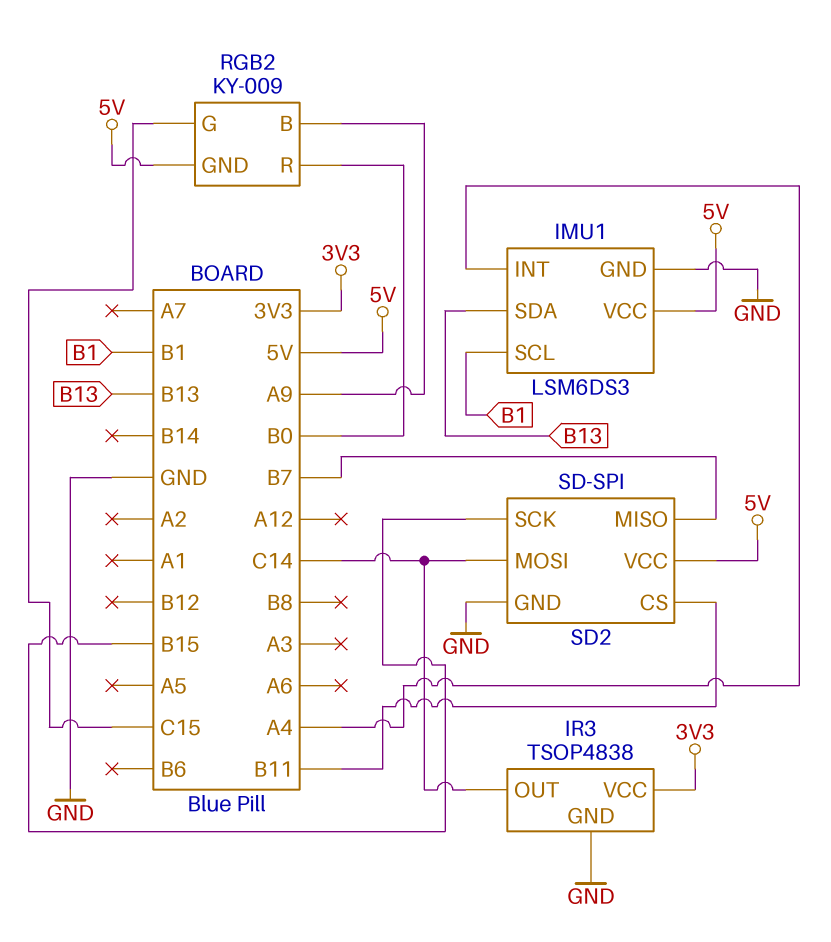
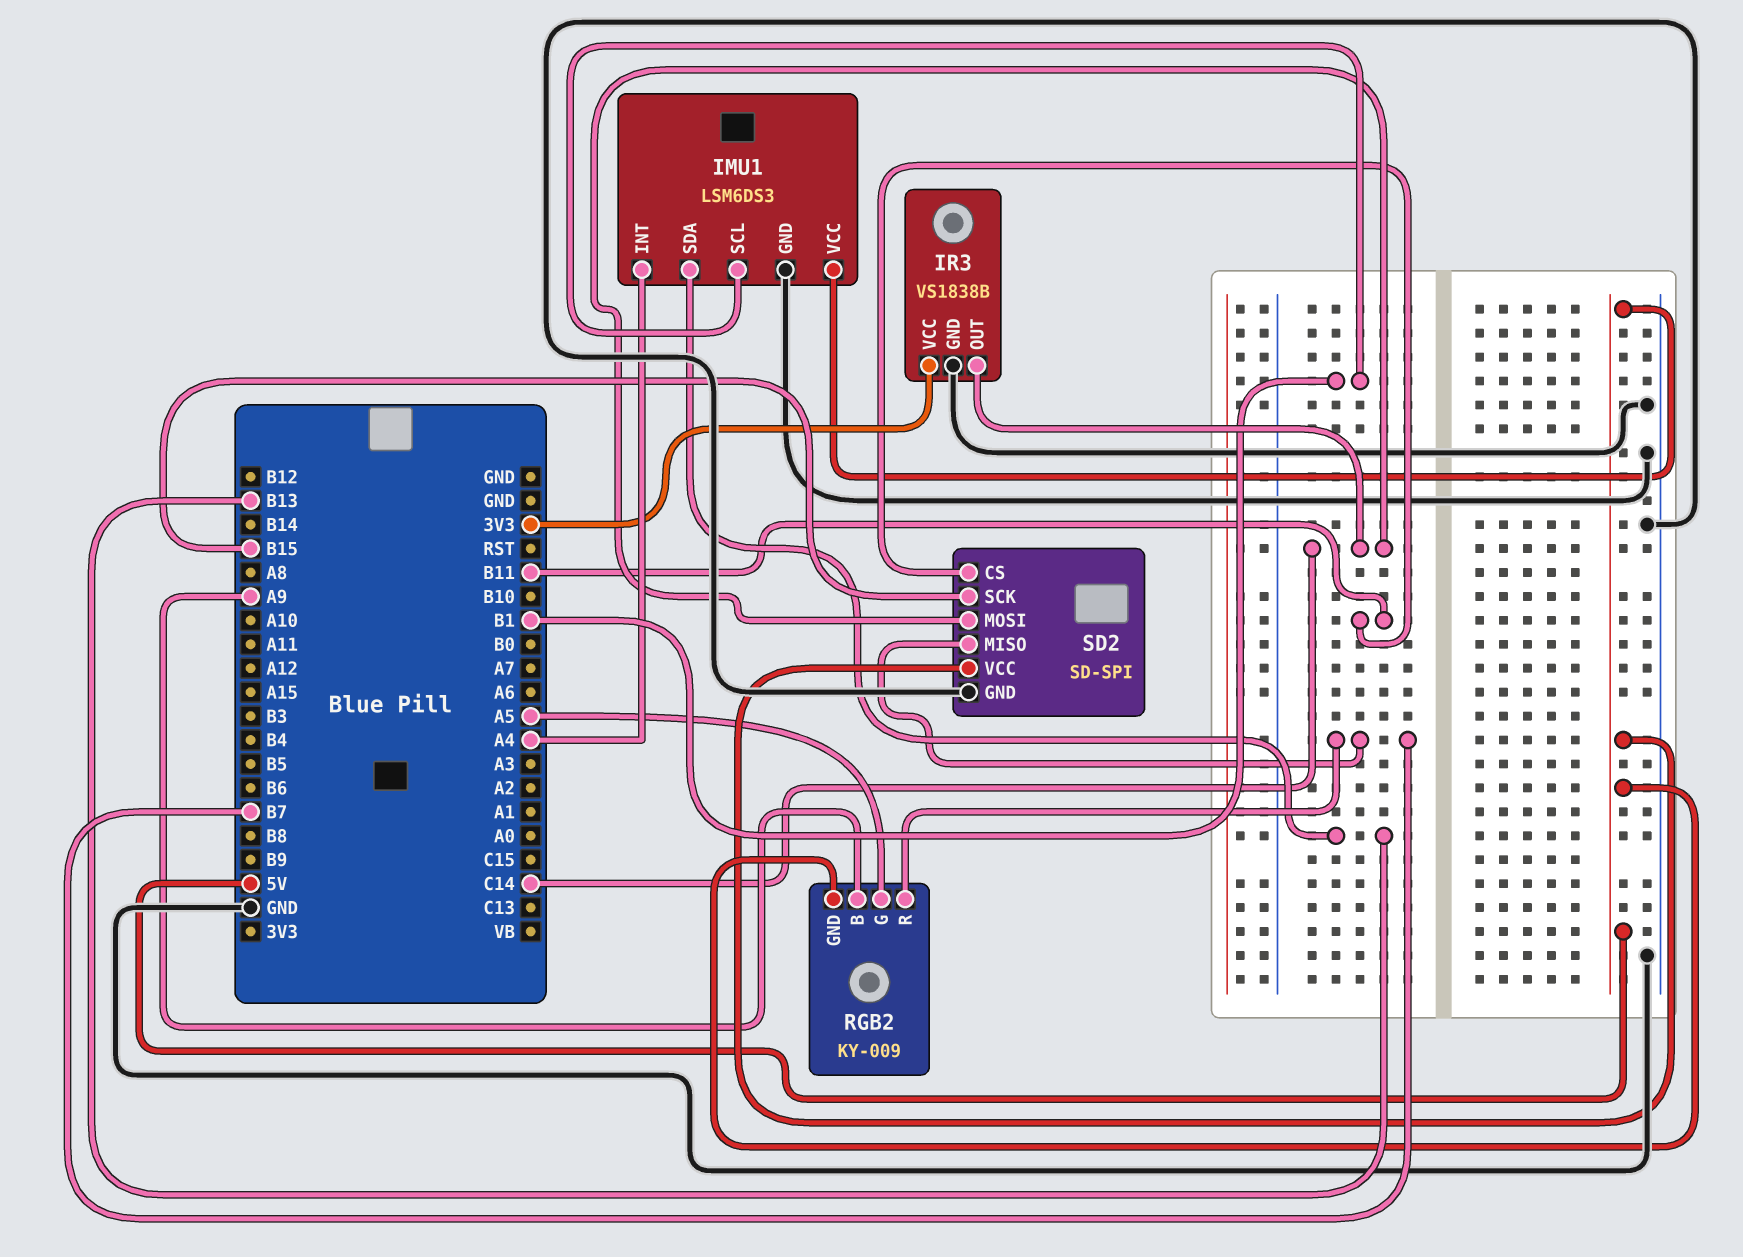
IR3: TSOP4838 -> VS1838B
RGB2 pin G: C15 -> A5
RGB2 pin R: B0 -> B7

